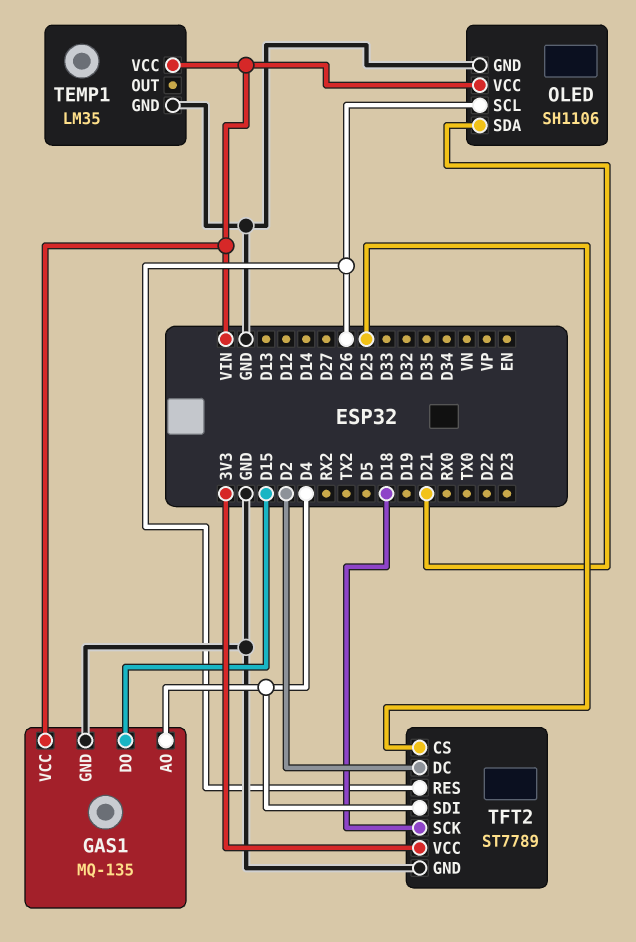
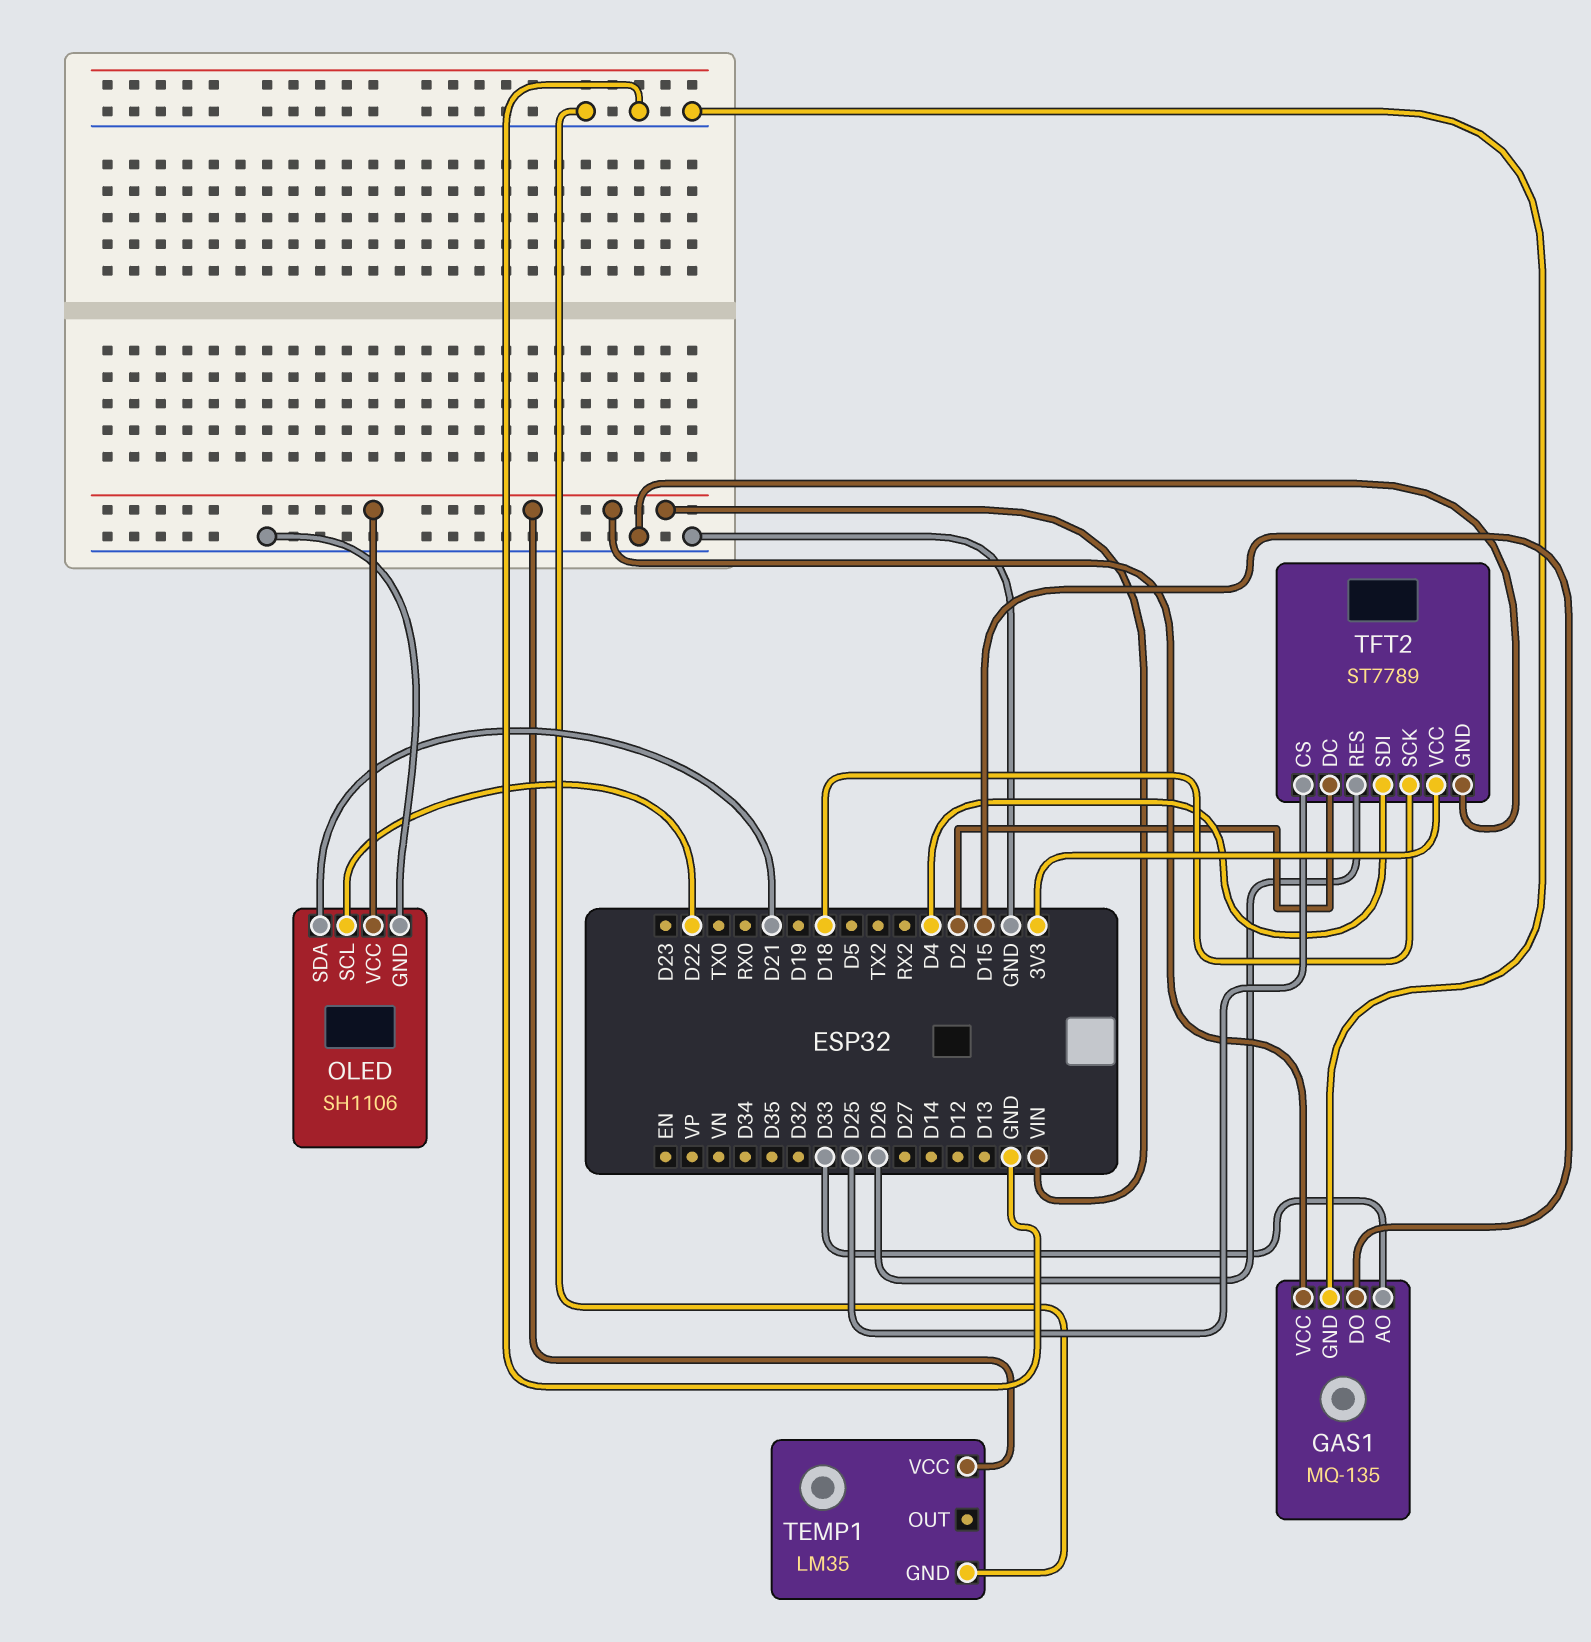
GAS1 pin AO: D4 -> D33
OLED pin SCL: D26 -> D22

